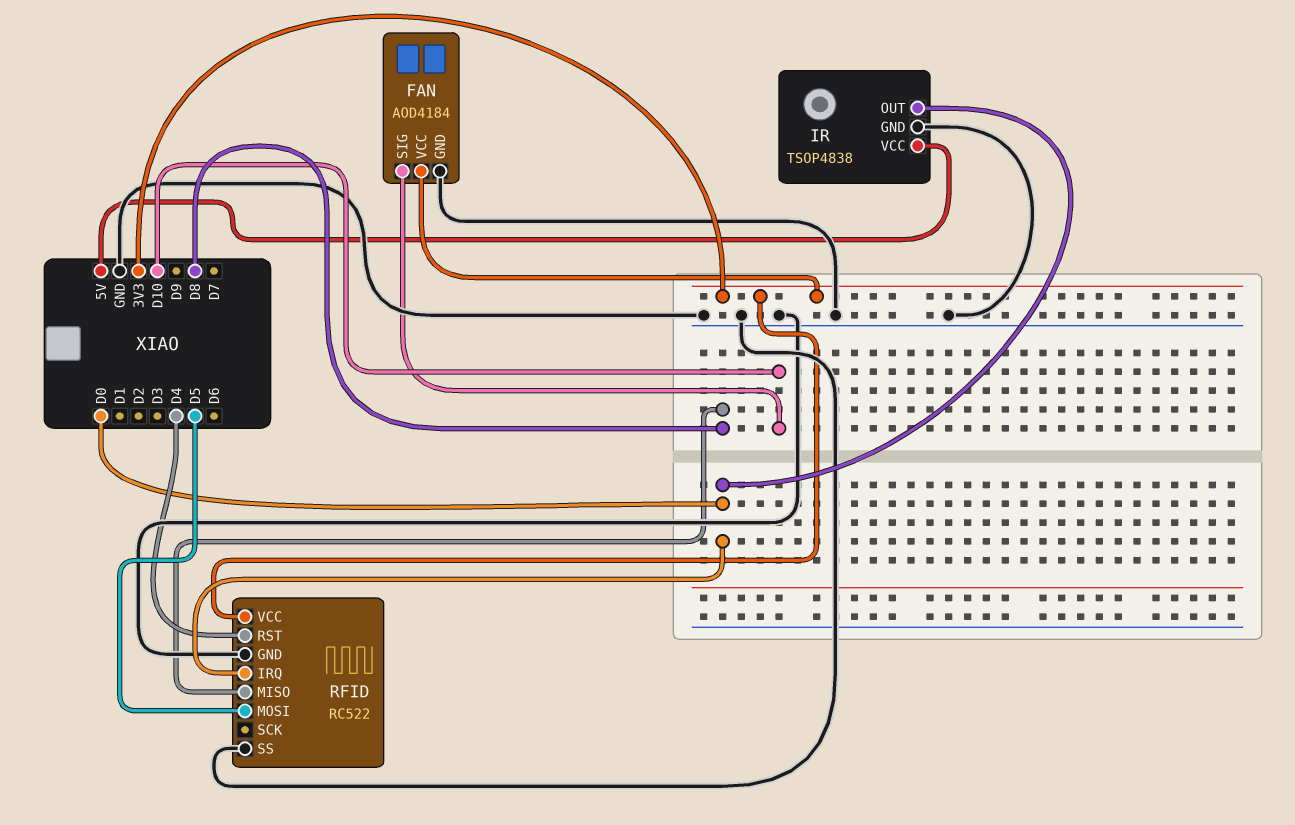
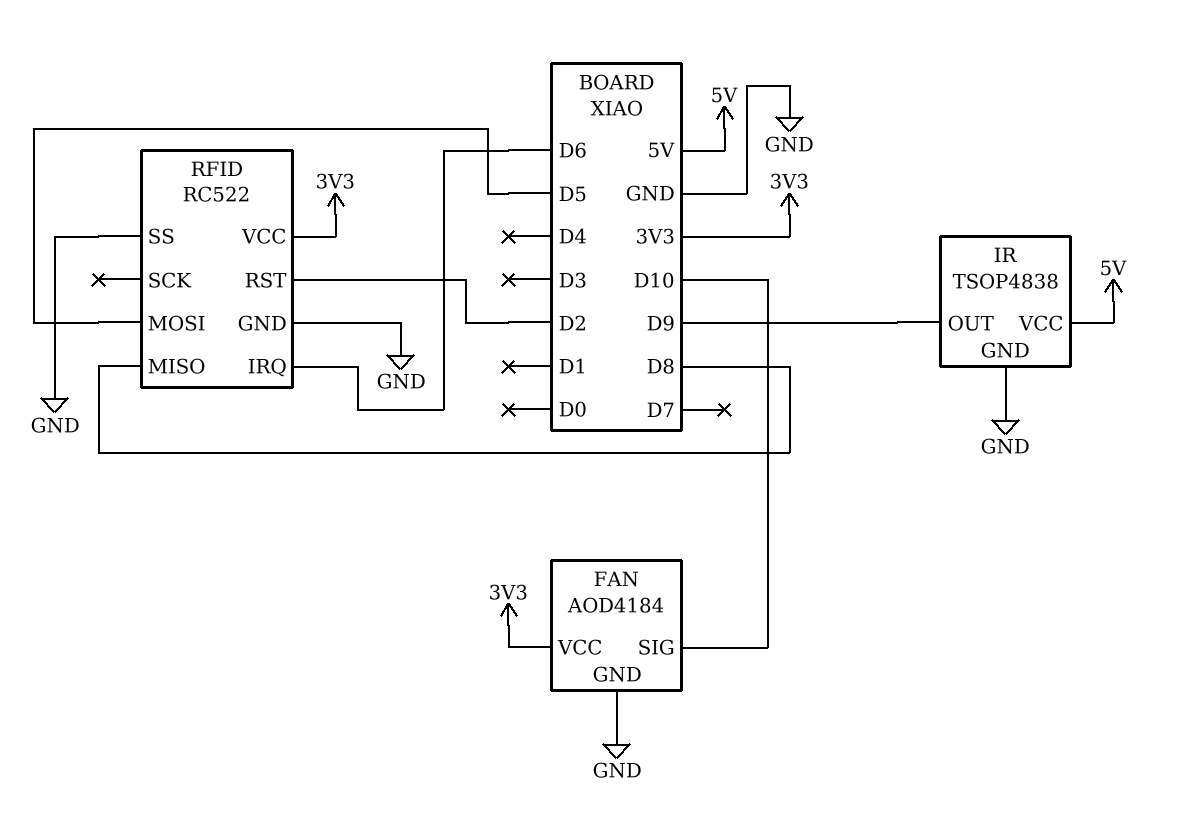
IR pin OUT: D0 -> D9
RFID pin IRQ: D0 -> D6
RFID pin RST: D4 -> D2

